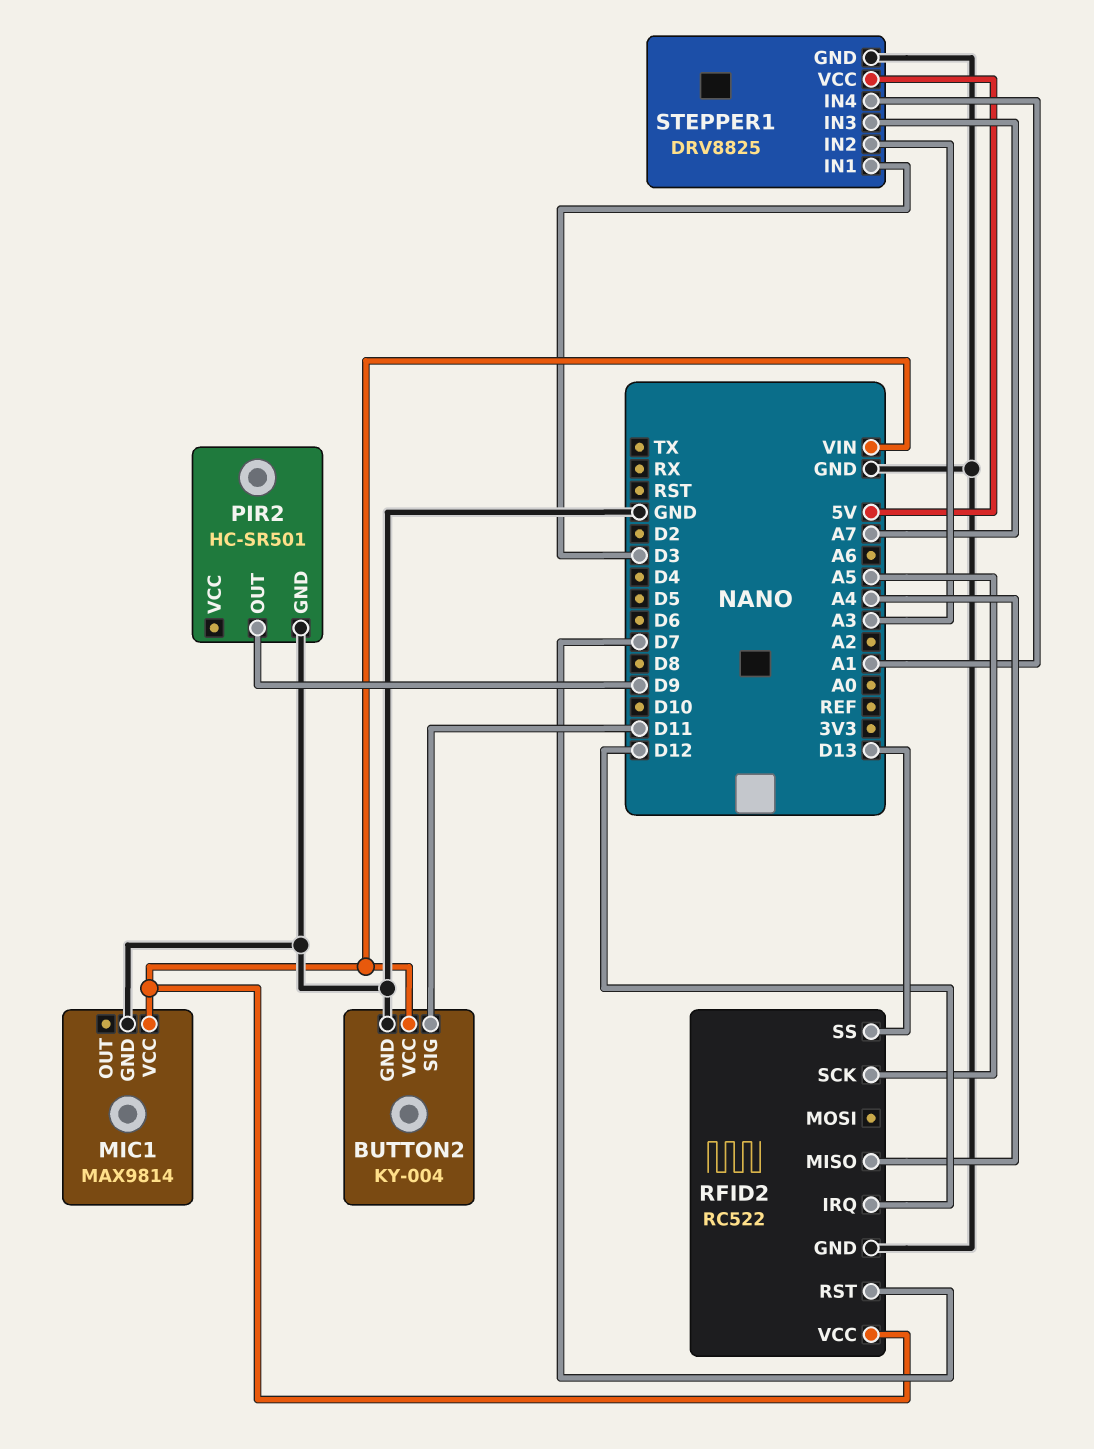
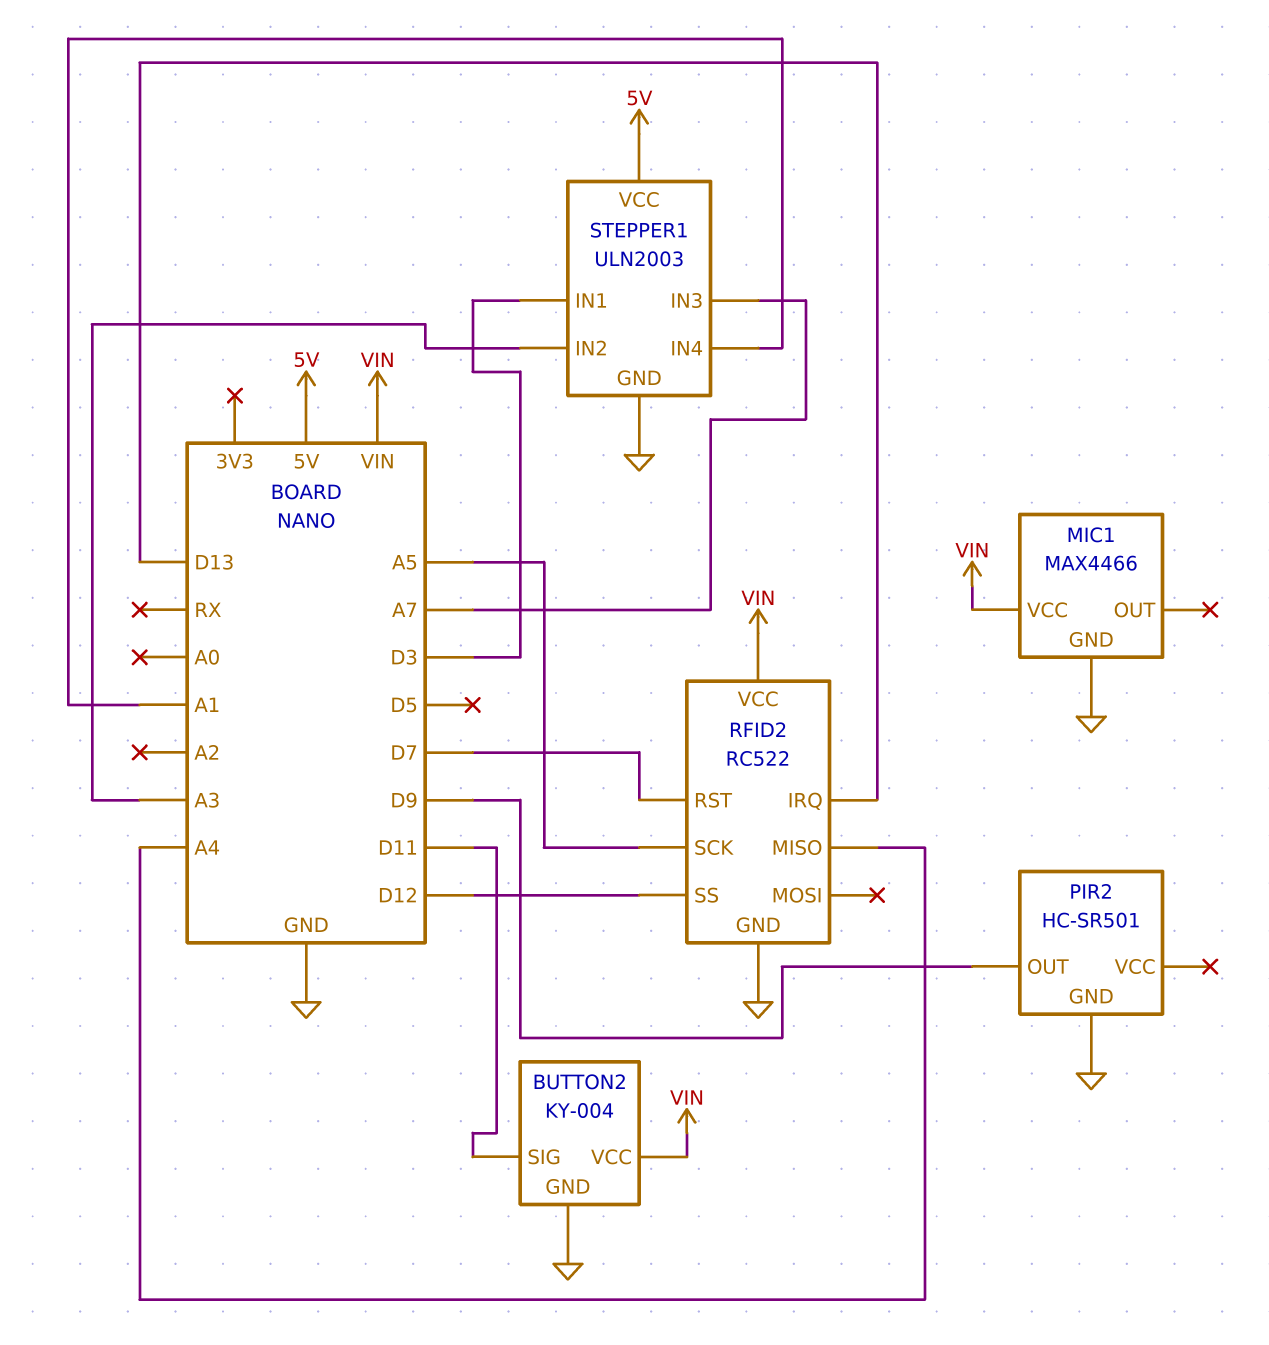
MIC1: MAX9814 -> MAX4466
RFID2 pin IRQ: D12 -> D13
RFID2 pin SS: D13 -> D12
STEPPER1: DRV8825 -> ULN2003

